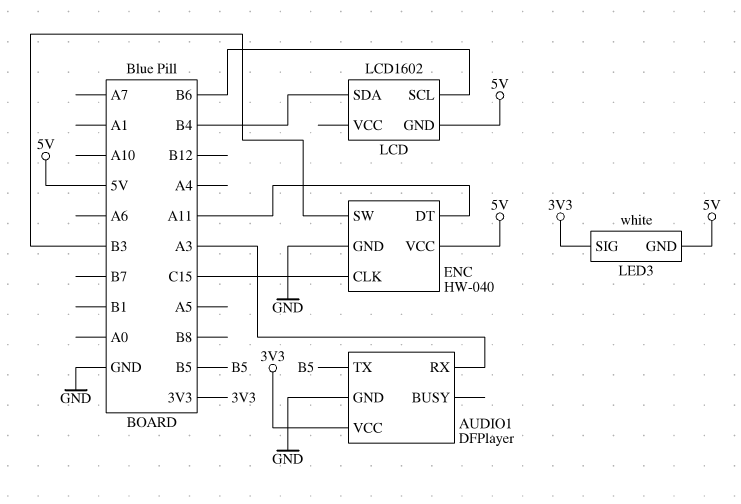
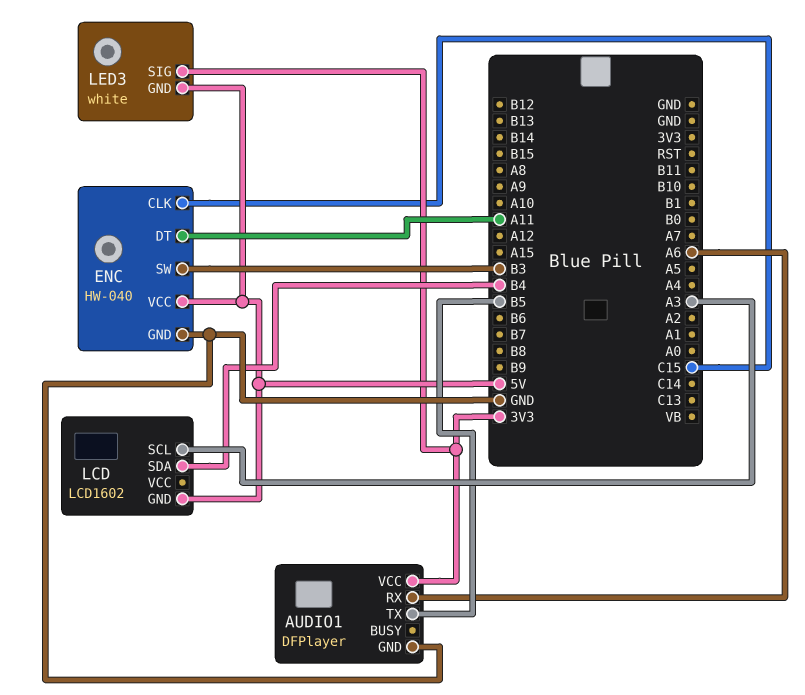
AUDIO1 pin RX: A3 -> A6
LCD pin SCL: B6 -> A3

